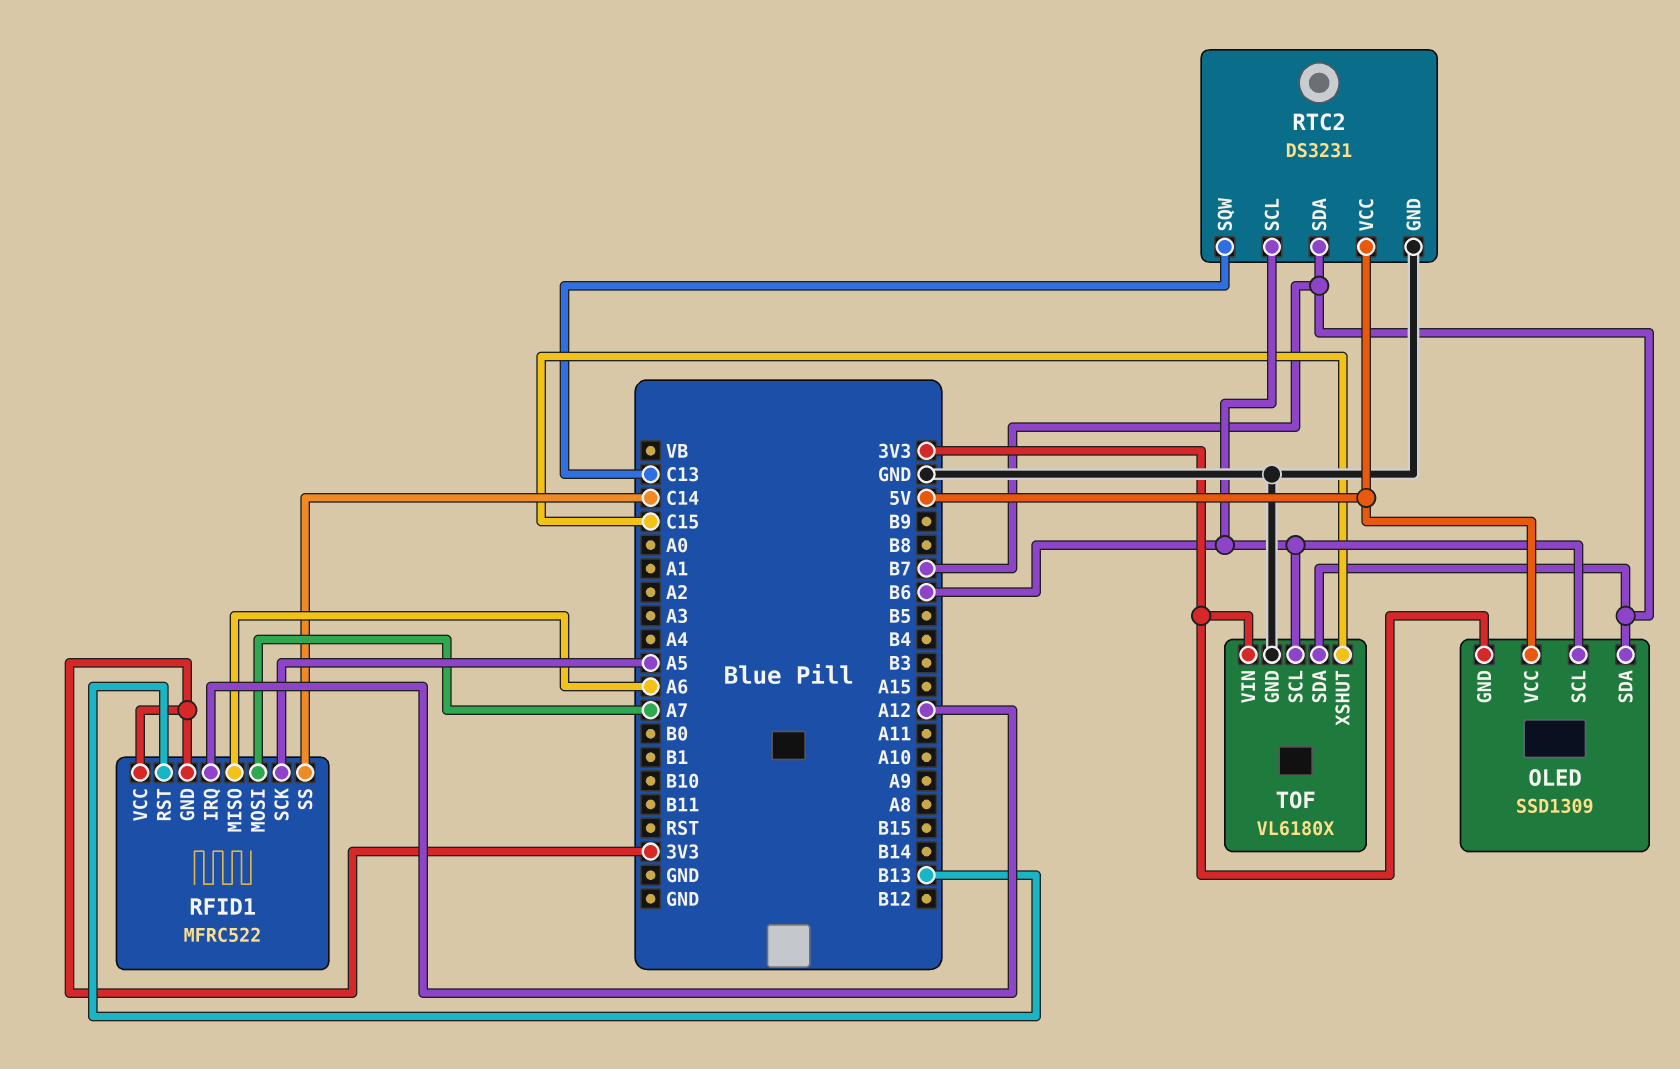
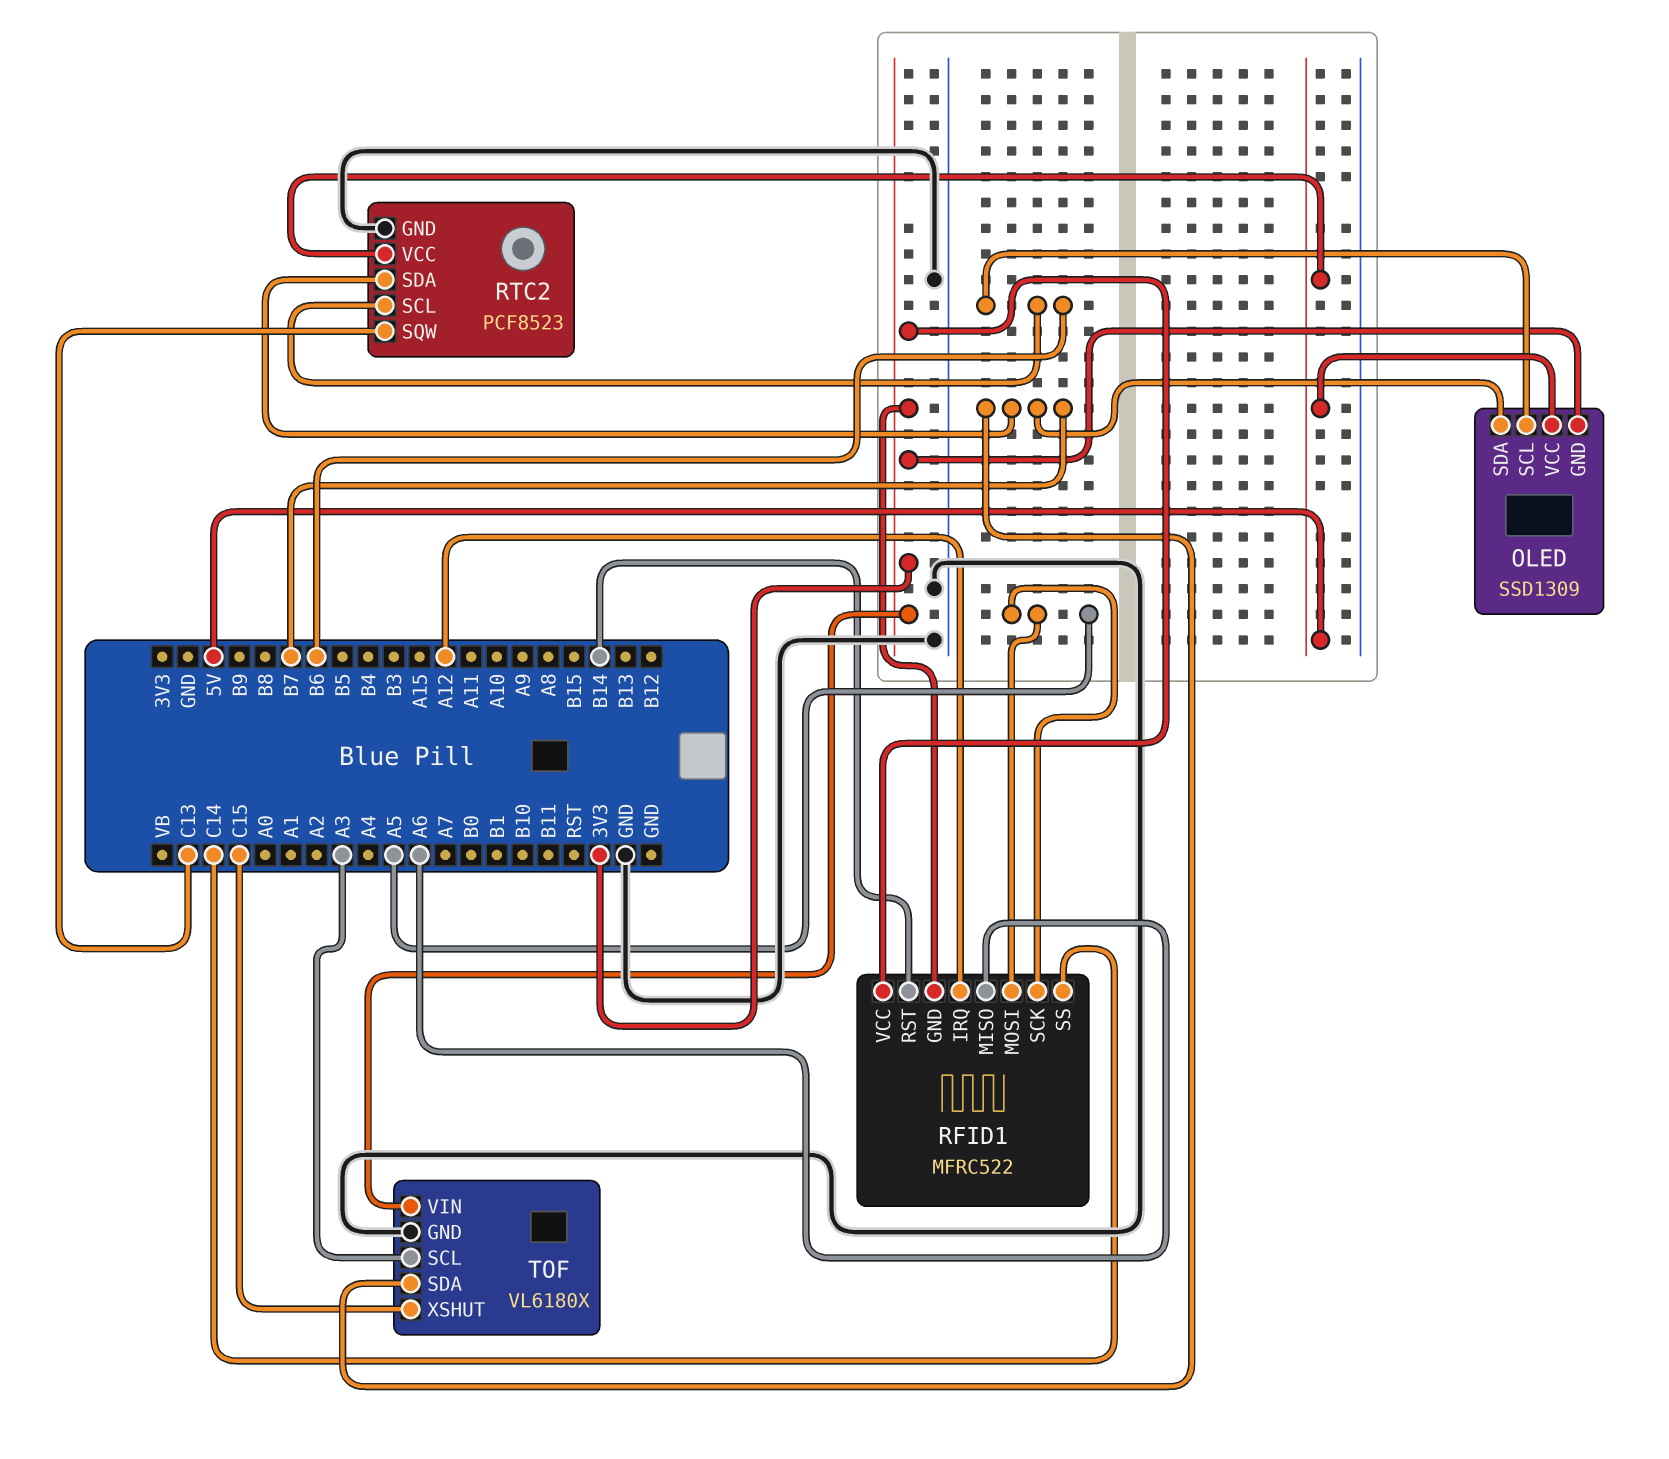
RFID1 pin MOSI: A7 -> A5
RFID1 pin RST: B13 -> B14
RTC2: DS3231 -> PCF8523
TOF pin SCL: B6 -> A3

